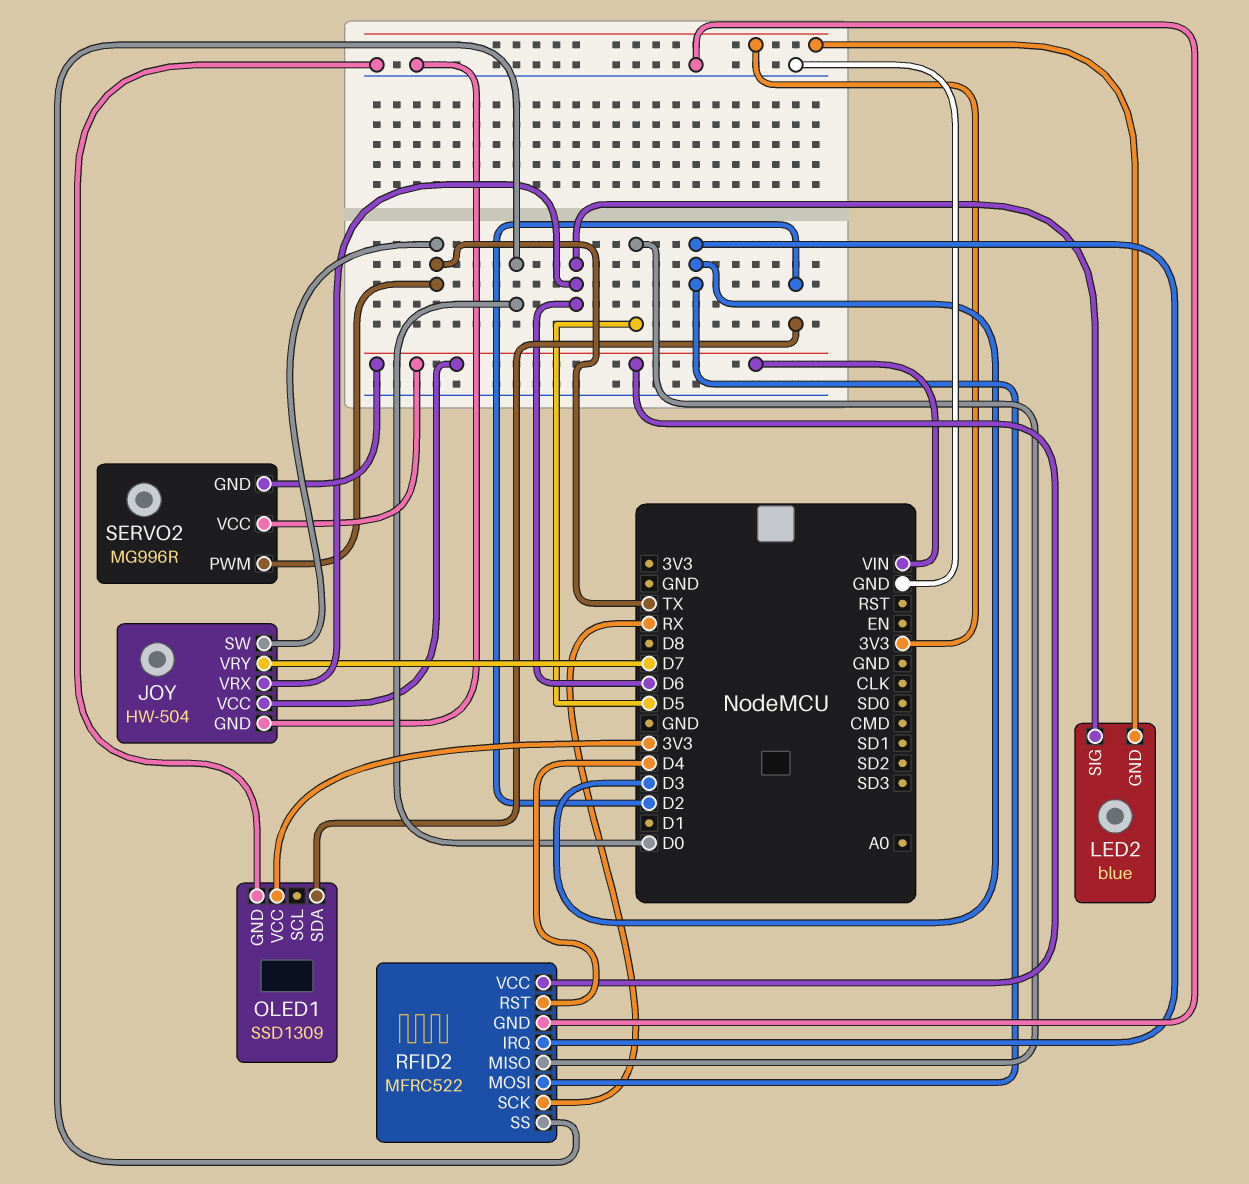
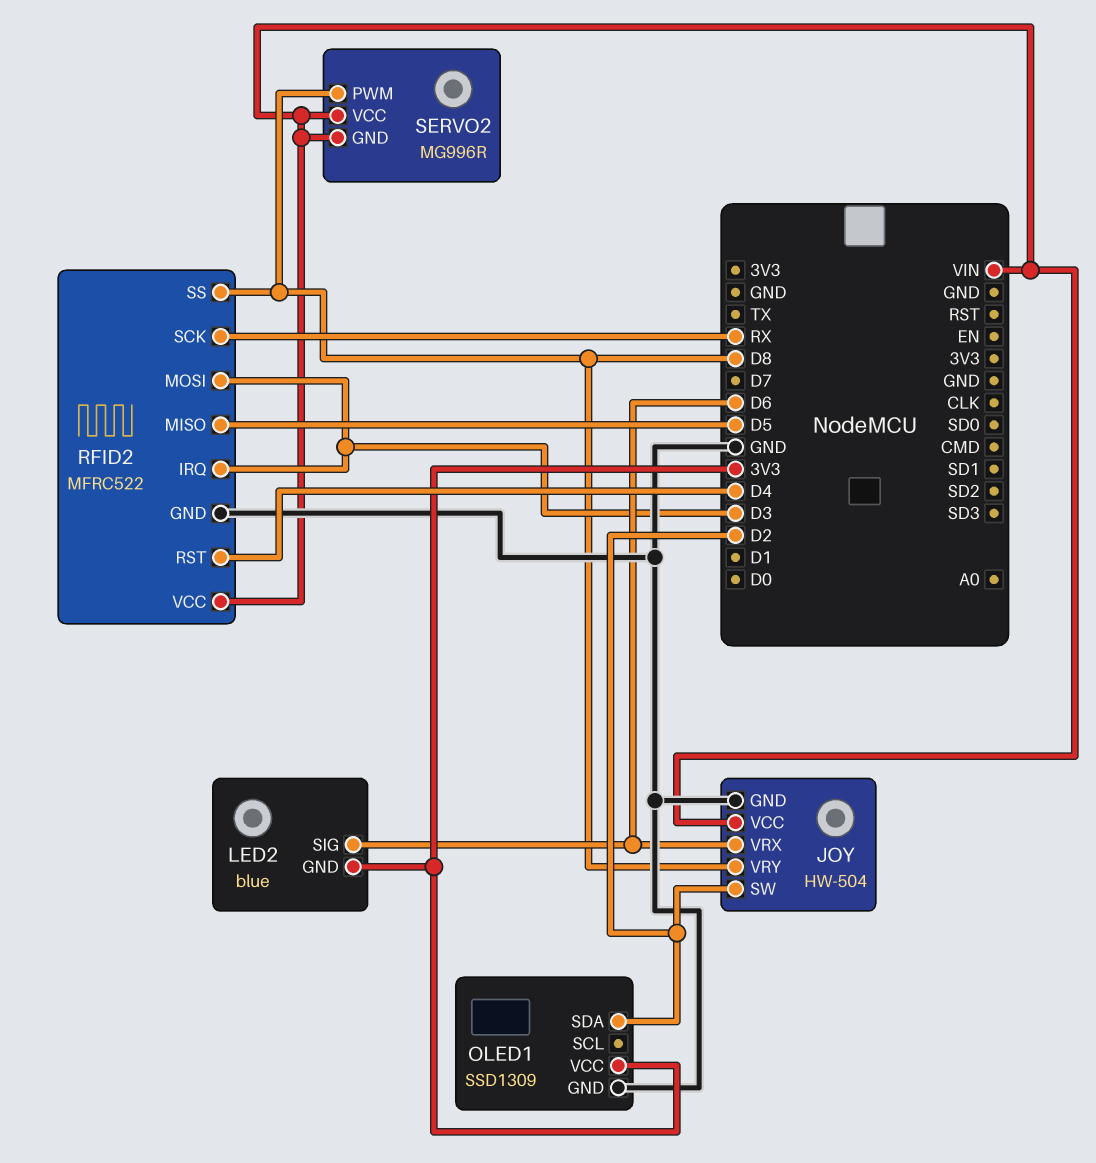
JOY pin SW: TX -> D2
JOY pin VRY: D7 -> D8
RFID2 pin SS: D0 -> D8
SERVO2 pin PWM: TX -> D8

